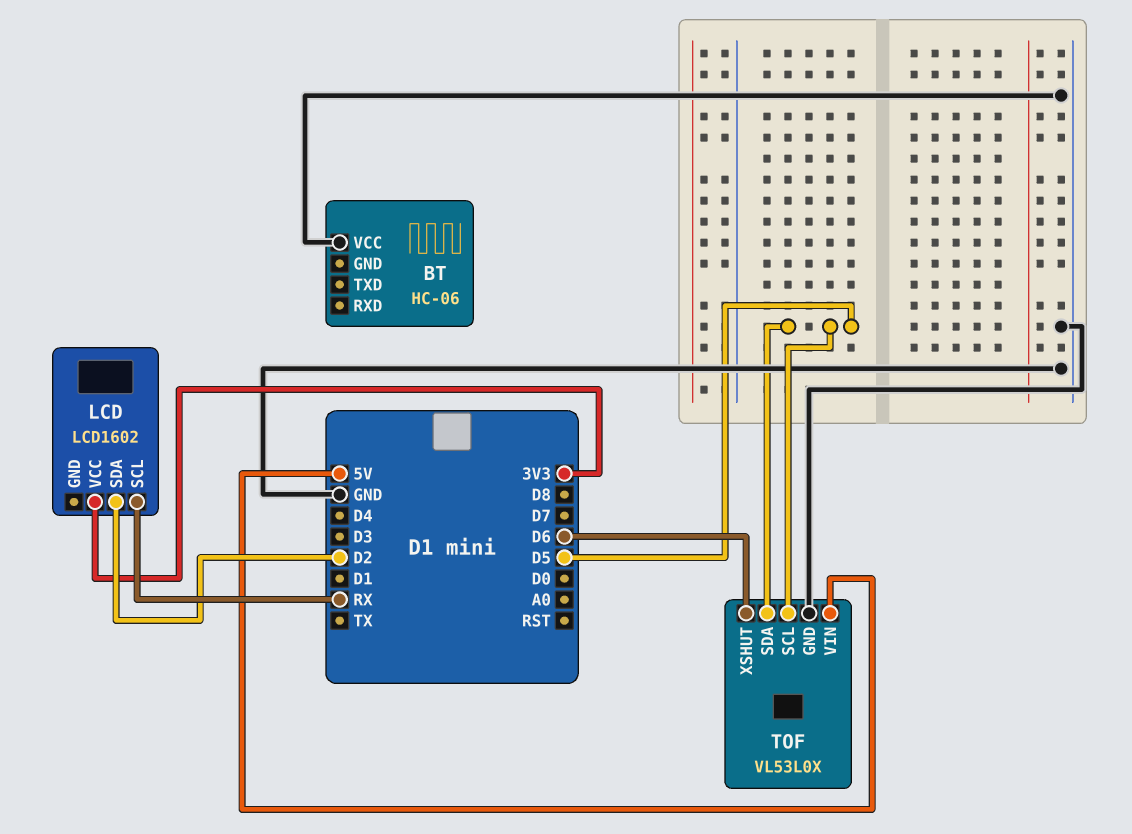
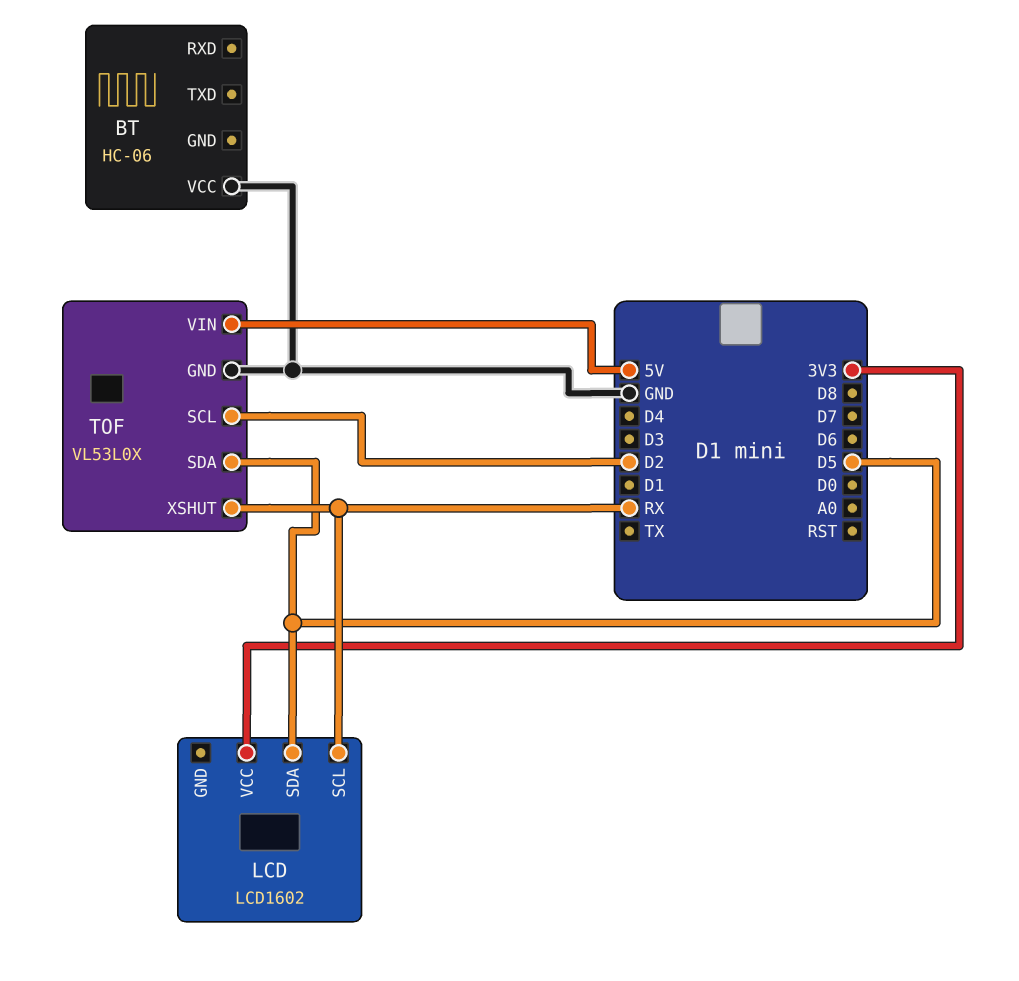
LCD pin SDA: D2 -> D5
TOF pin SCL: D5 -> D2
TOF pin XSHUT: D6 -> RX

